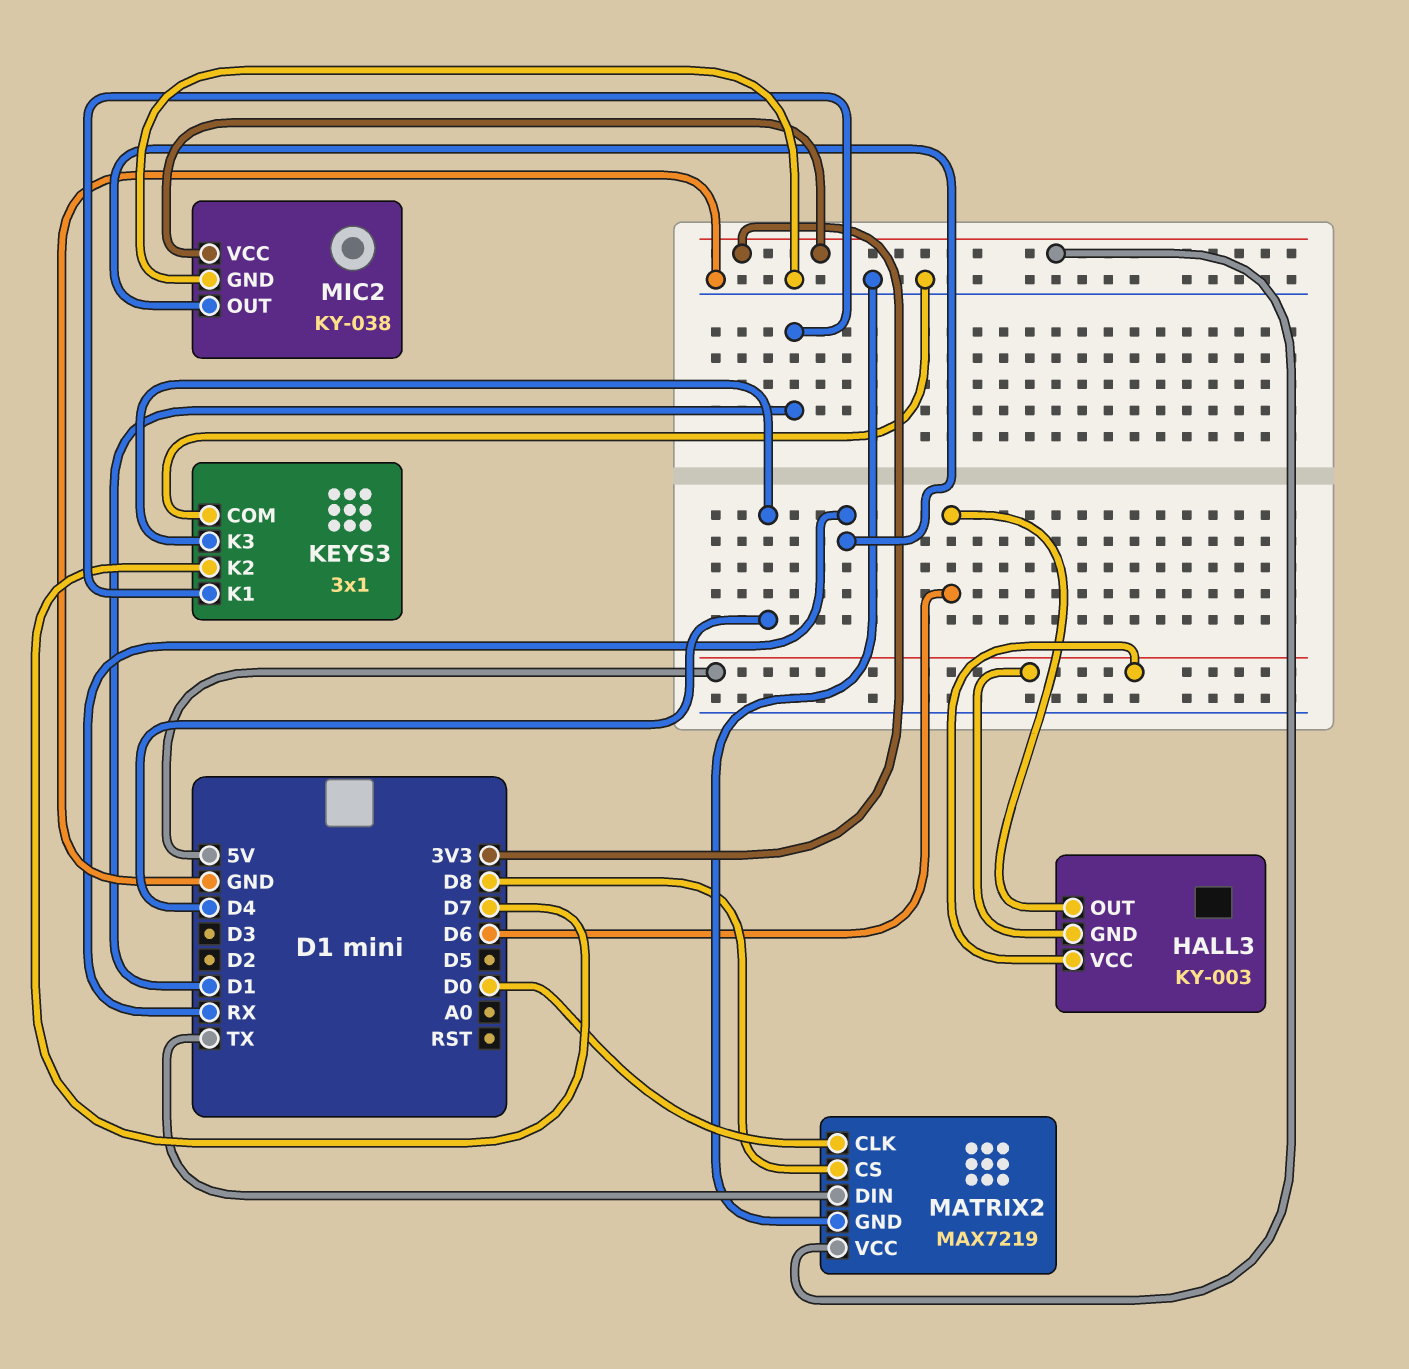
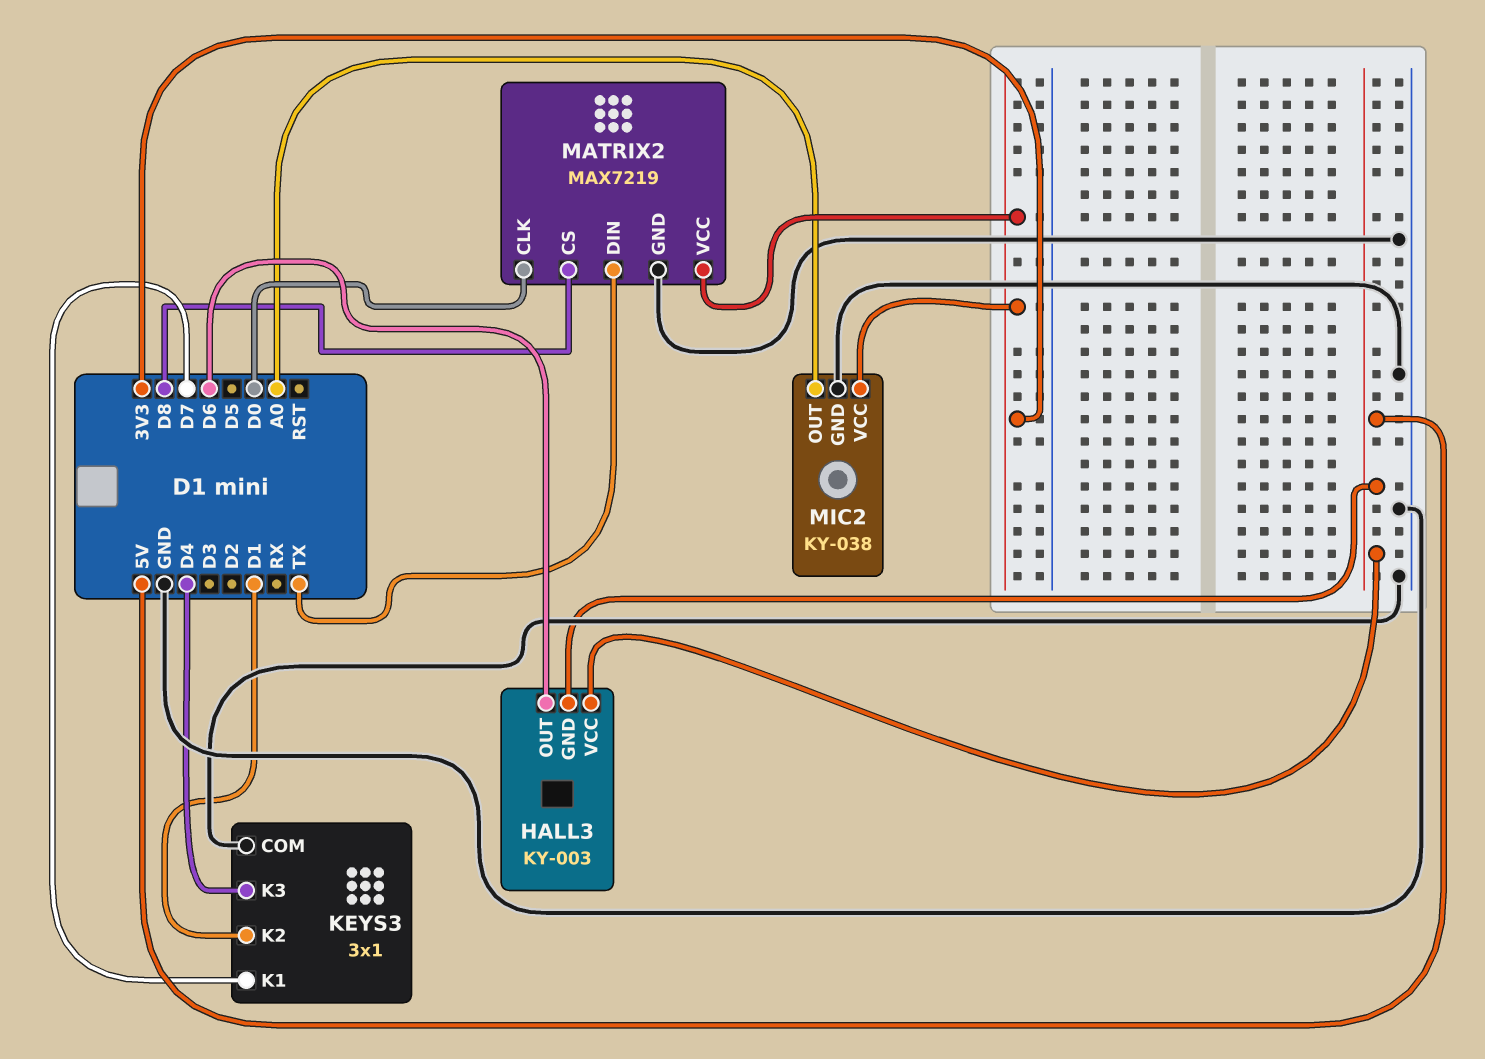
KEYS3 pin K1: D1 -> D7
KEYS3 pin K2: D7 -> D1
MIC2 pin OUT: RX -> A0

